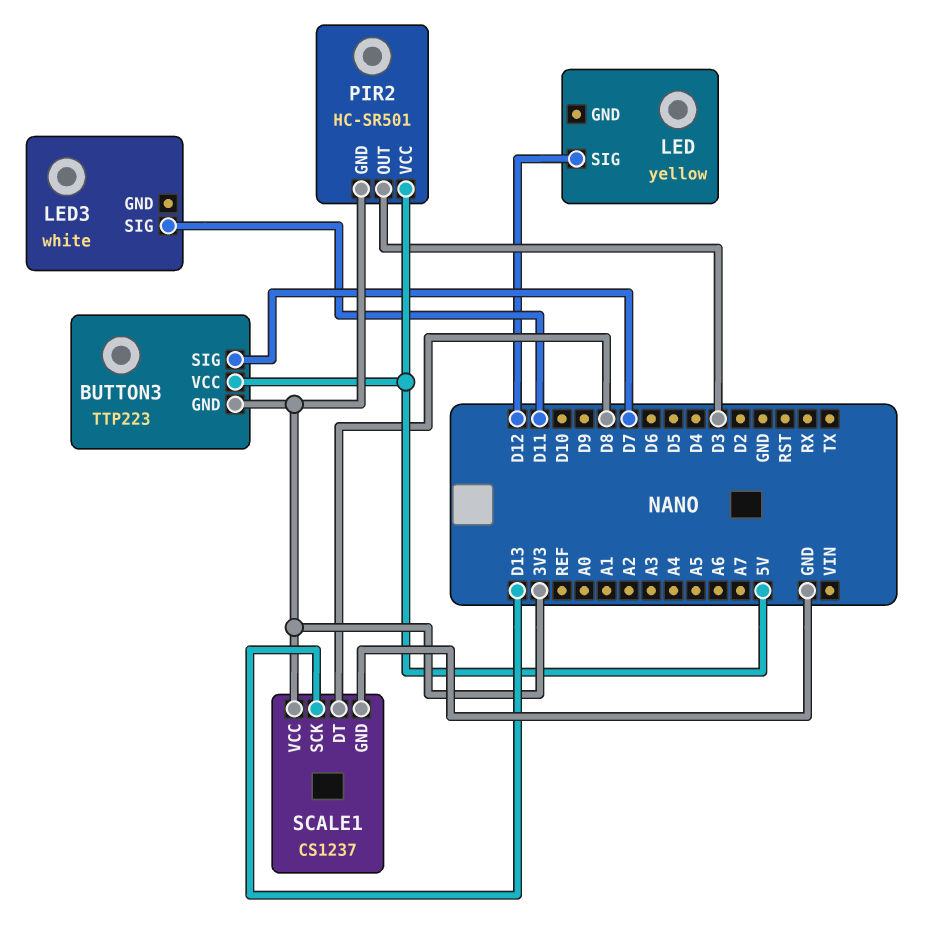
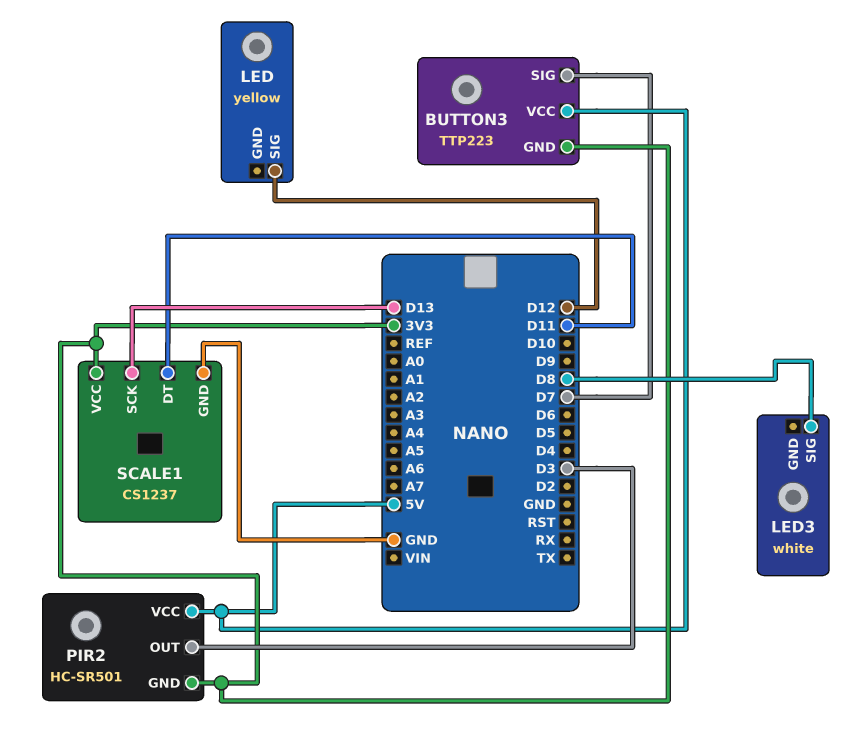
LED3 pin SIG: D11 -> D8
SCALE1 pin DT: D8 -> D11

